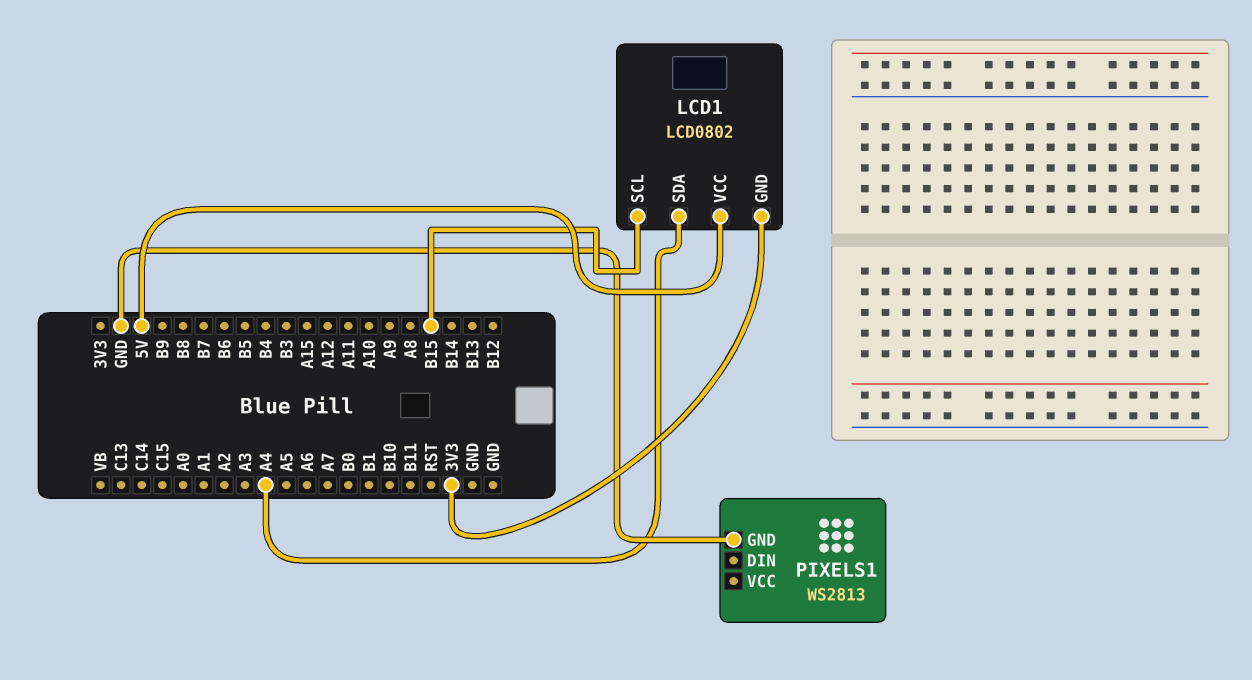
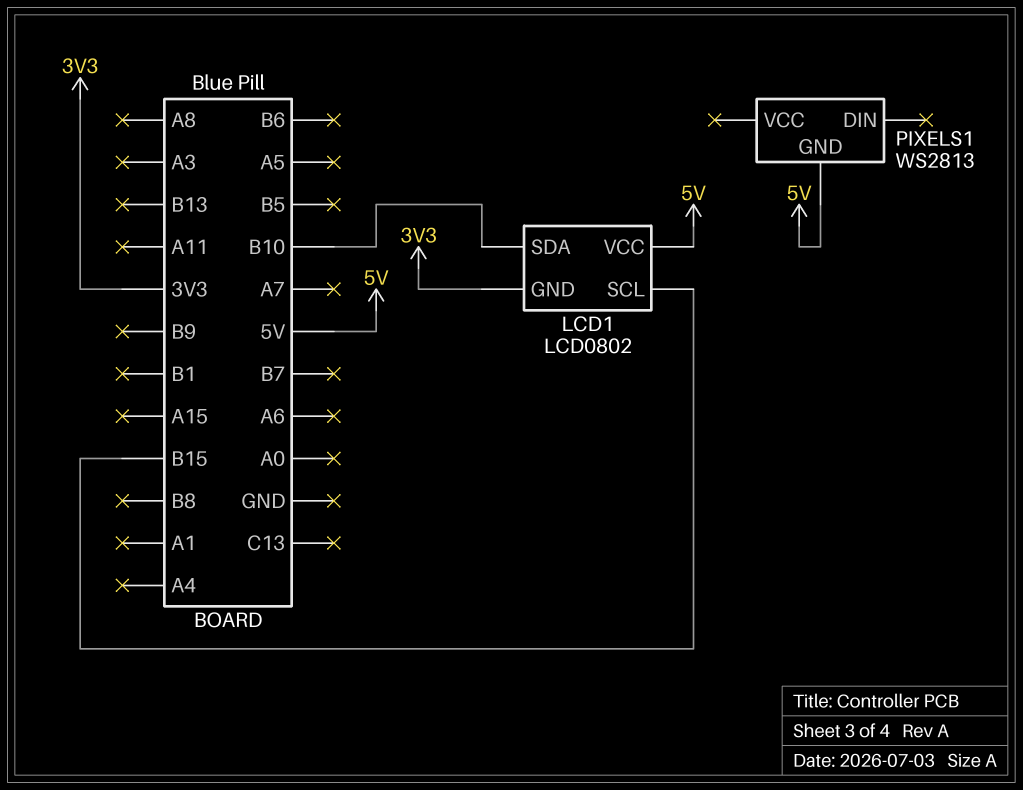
LCD1 pin SDA: A4 -> B10
PIXELS1 pin GND: GND -> 5V

